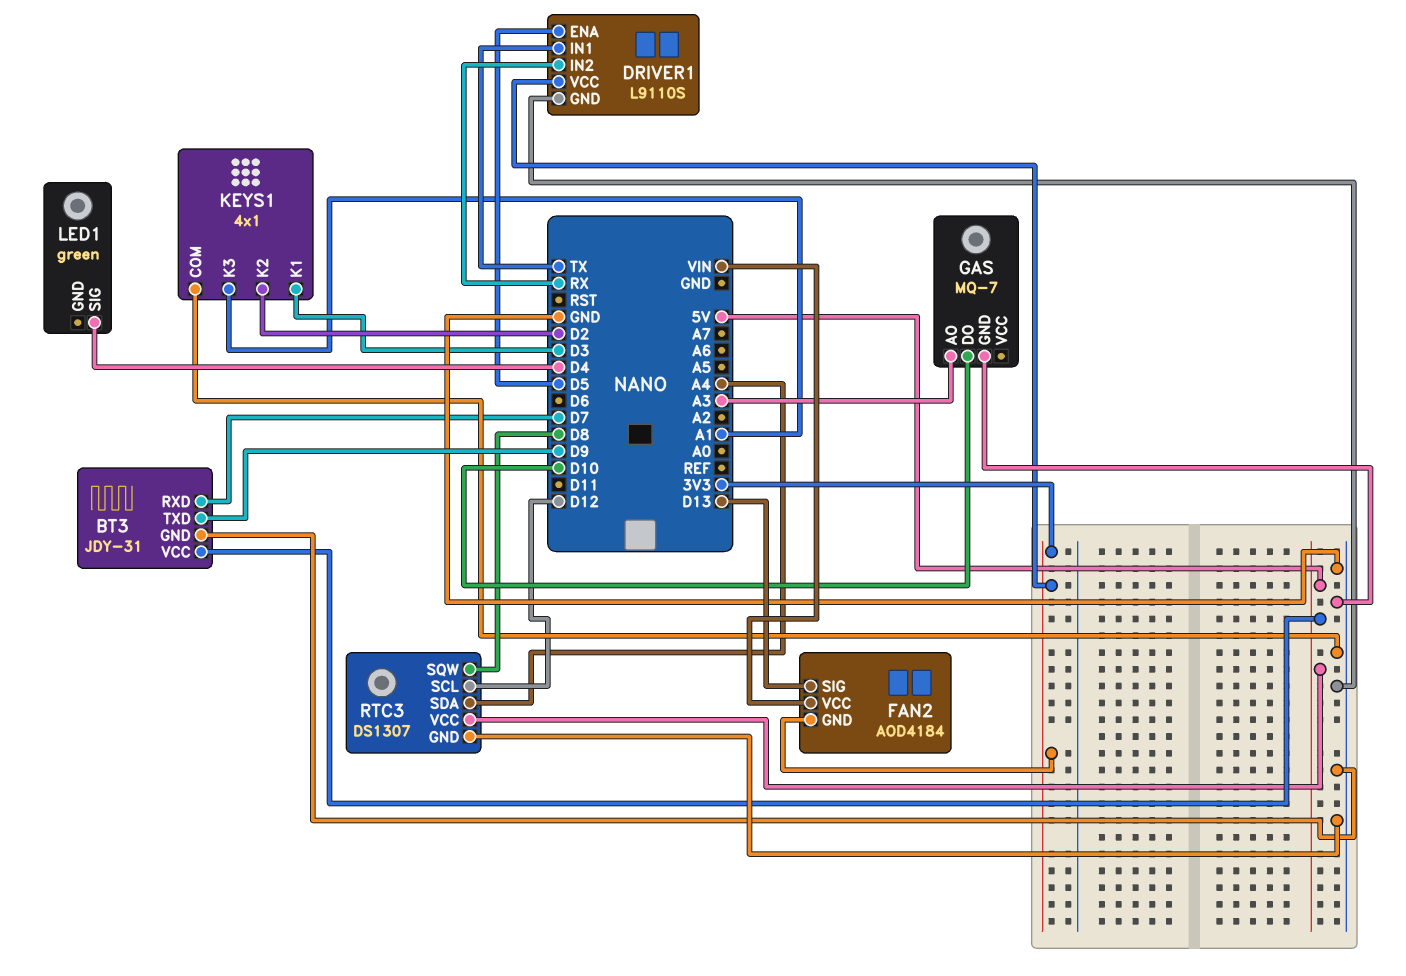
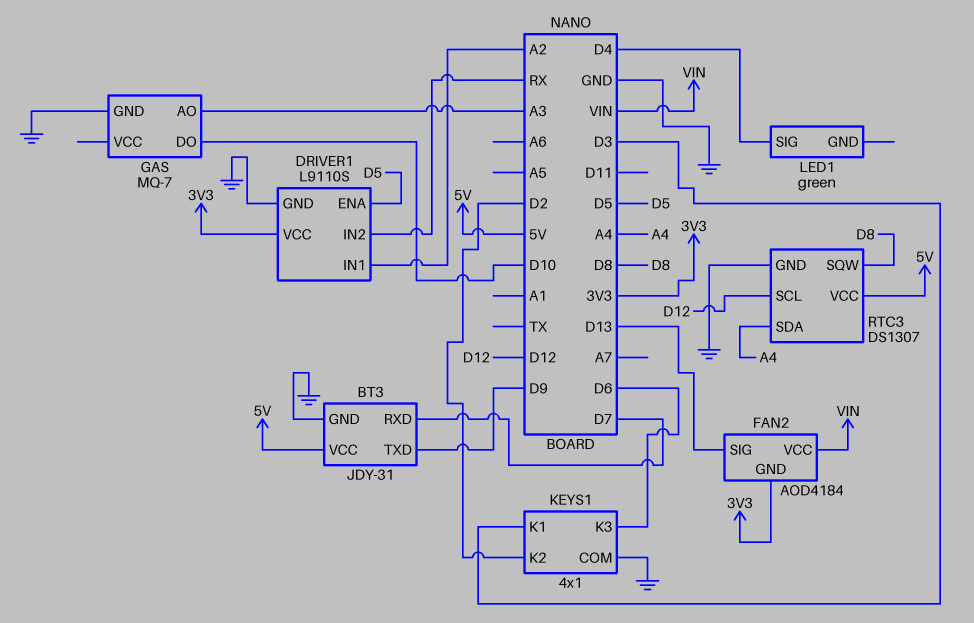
DRIVER1 pin IN1: TX -> A2
KEYS1 pin K3: A1 -> D6

